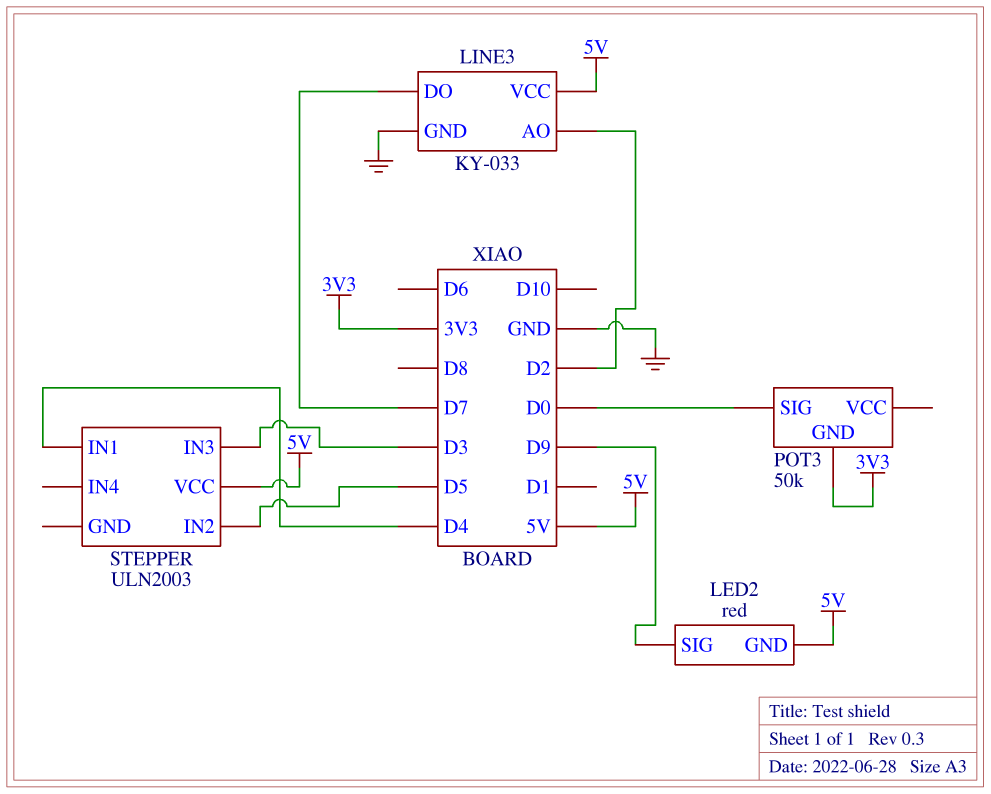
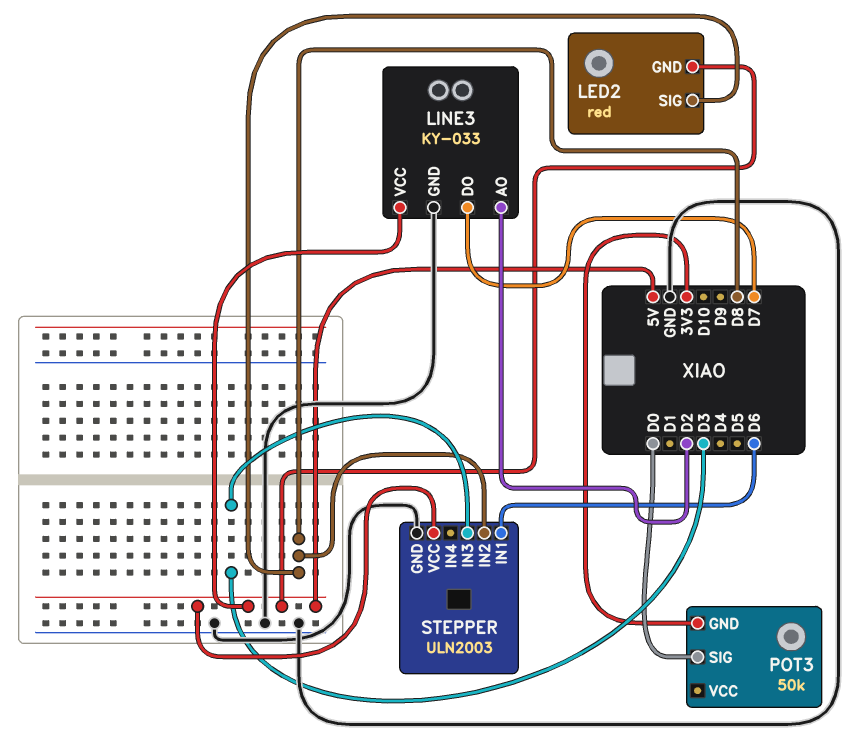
LED2 pin SIG: D9 -> D8
STEPPER pin GND: none -> GND
STEPPER pin IN1: D4 -> D6
STEPPER pin IN2: D5 -> D8

